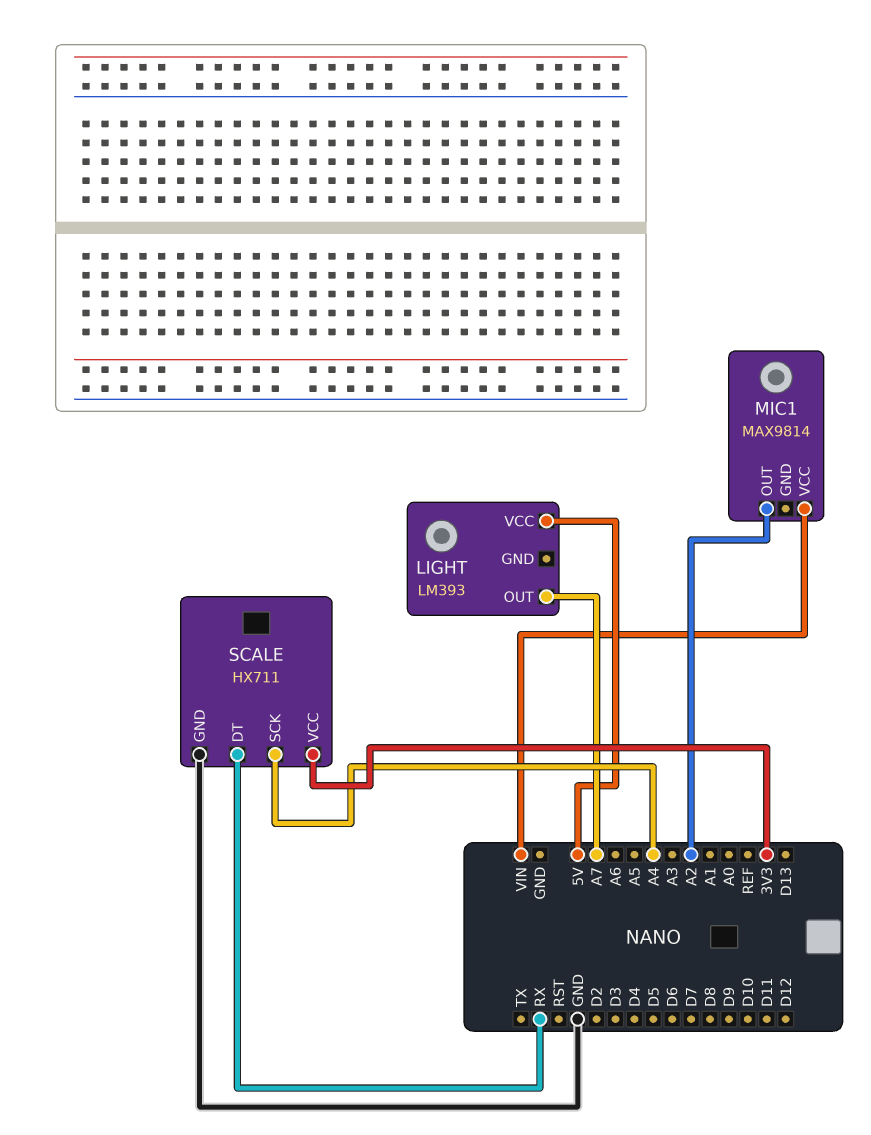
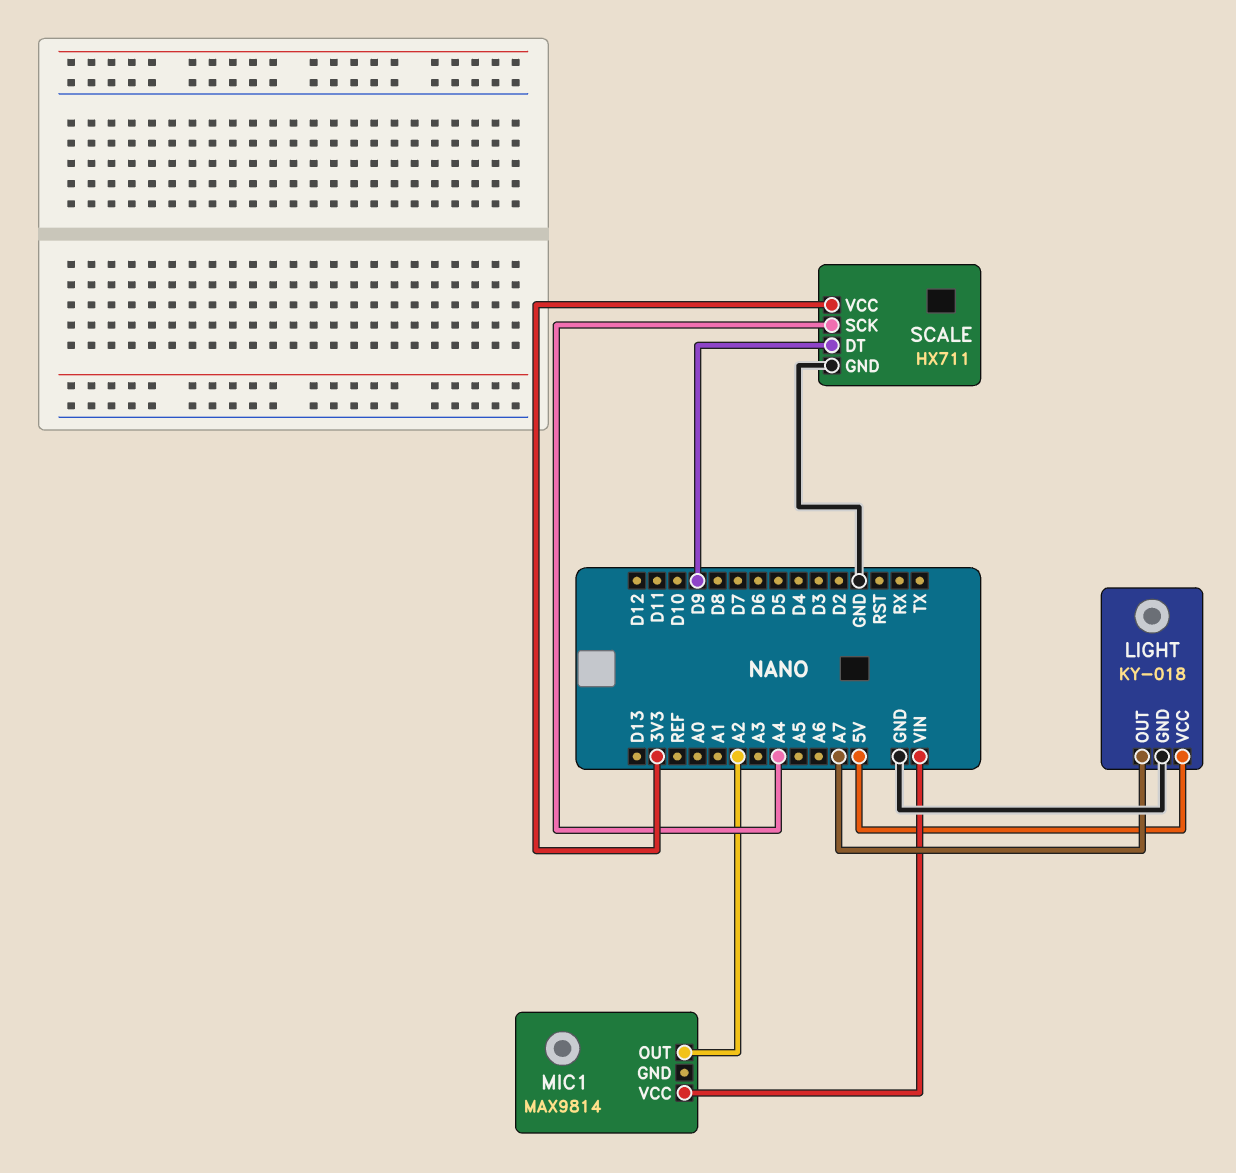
LIGHT: LM393 -> KY-018
LIGHT pin GND: none -> GND
SCALE pin DT: RX -> D9

